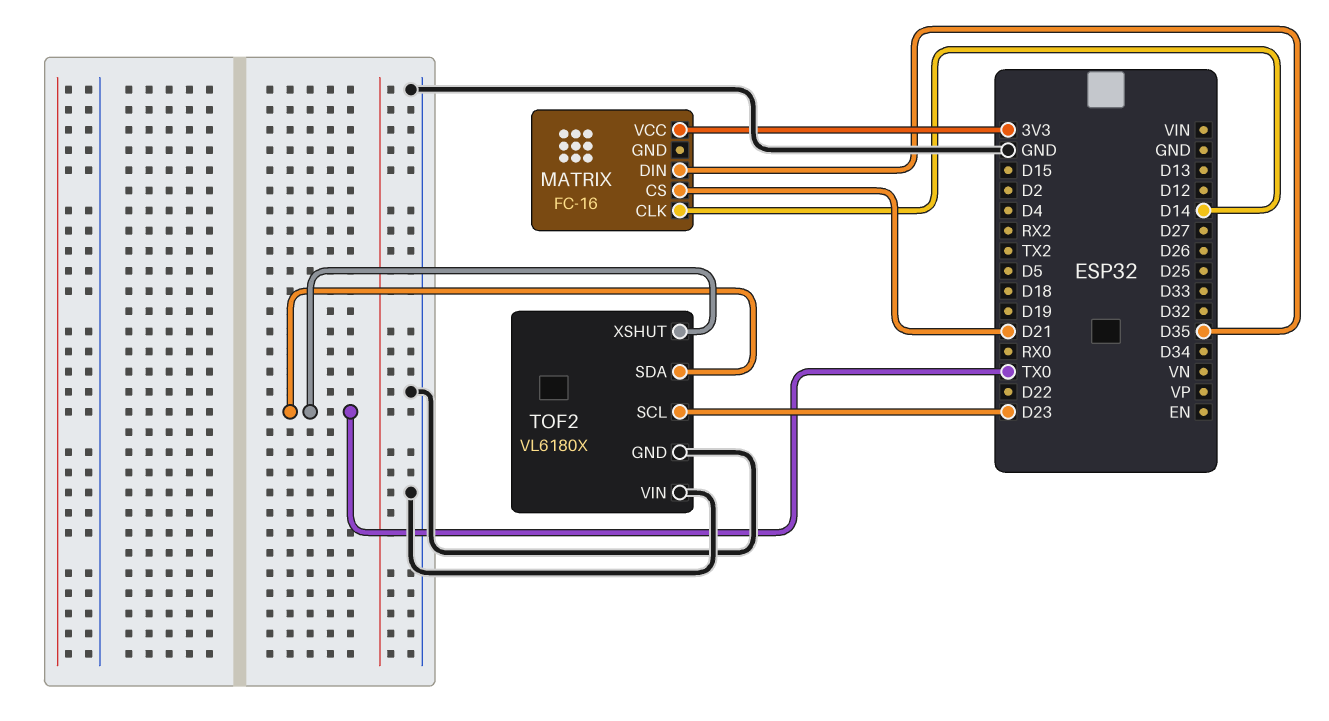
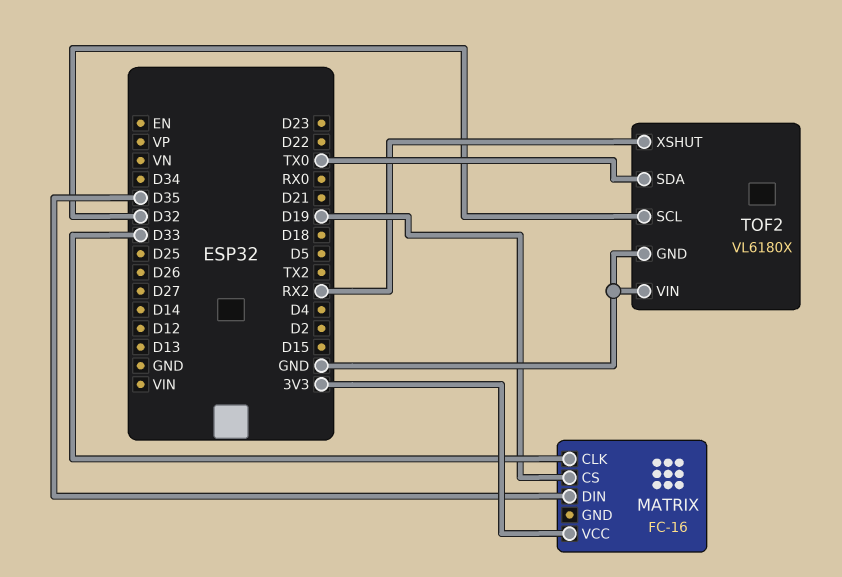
MATRIX pin CLK: D14 -> D33
MATRIX pin CS: D21 -> D19
TOF2 pin SCL: D23 -> D32
TOF2 pin XSHUT: TX0 -> RX2

